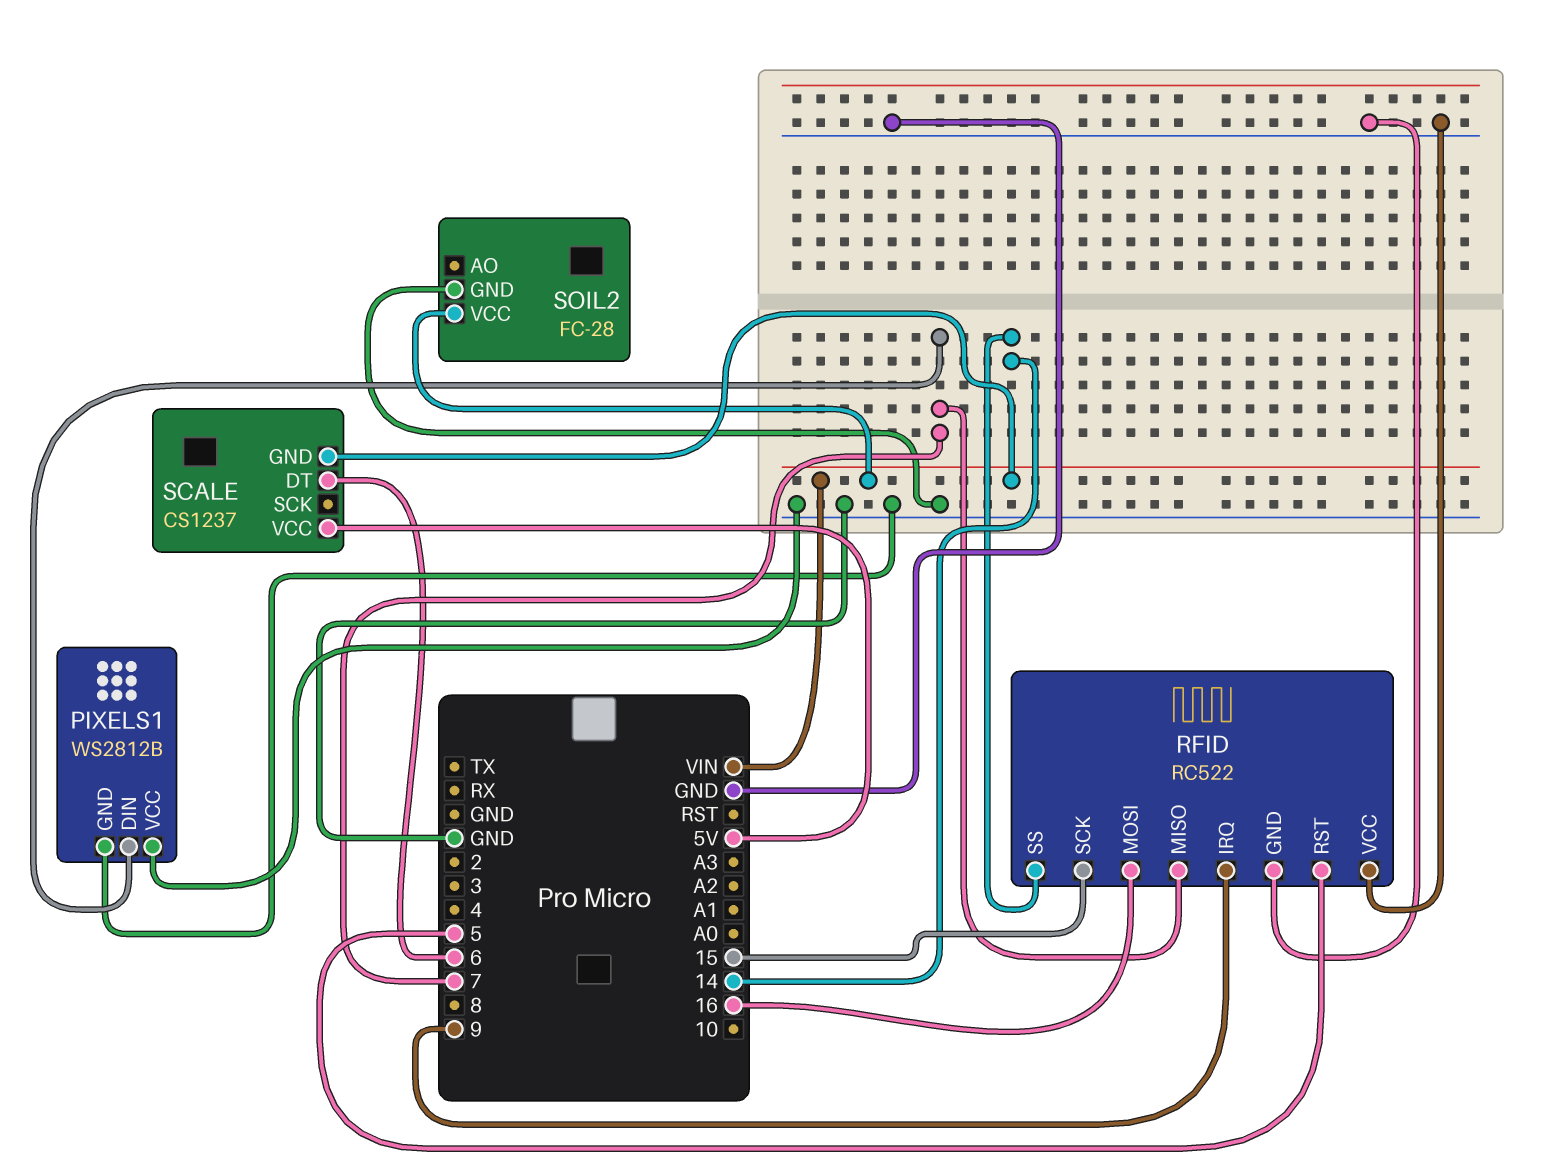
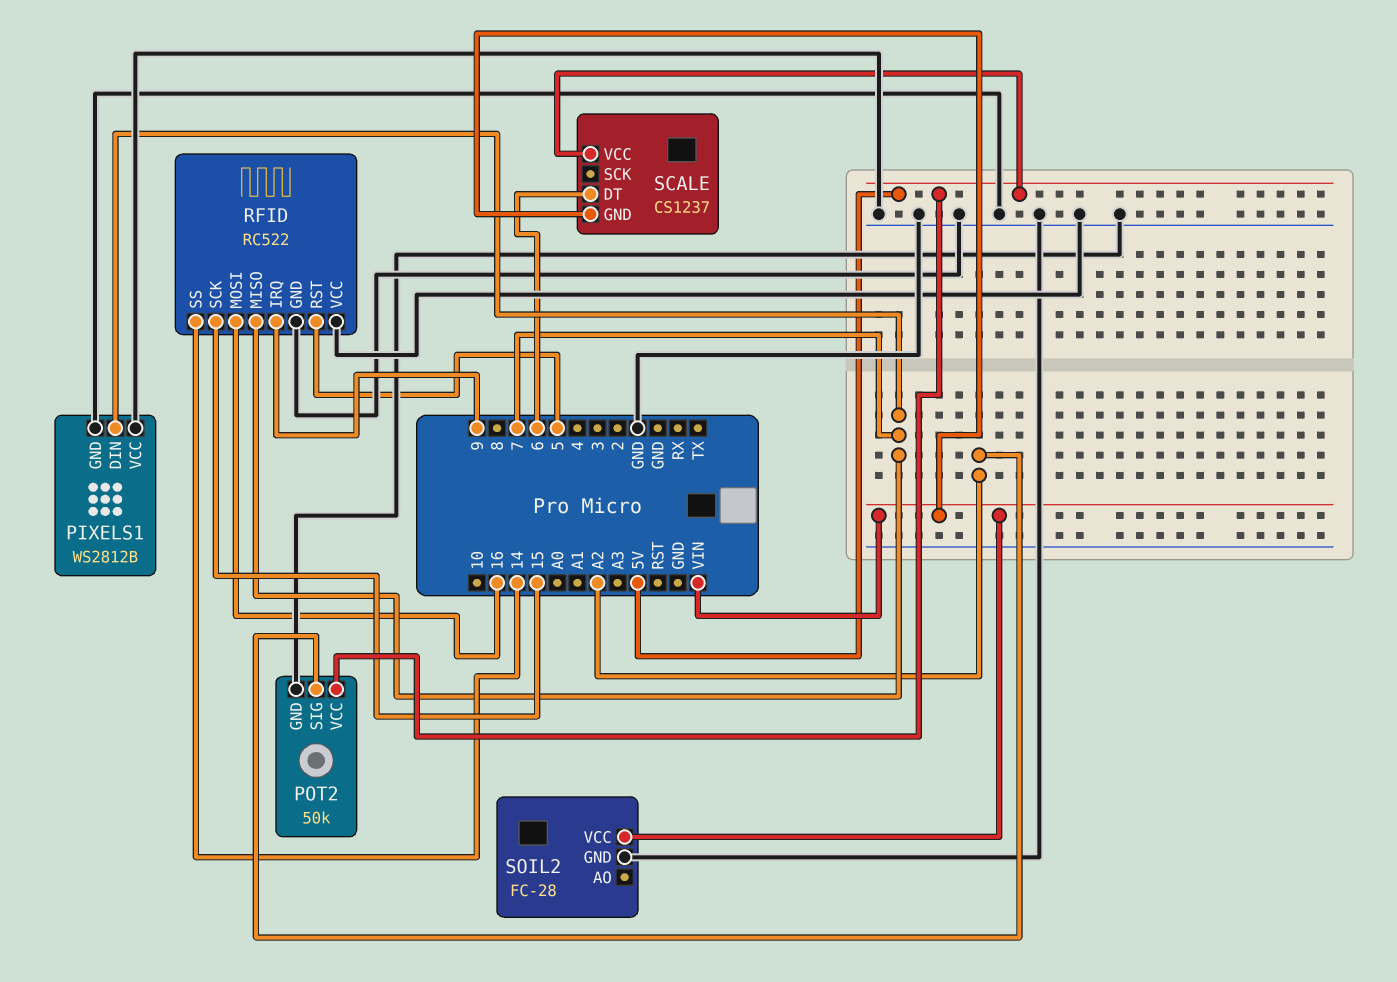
POT2: none -> 50k
POT2 pin GND: none -> GND
POT2 pin SIG: none -> A2
POT2 pin VCC: none -> 5V

